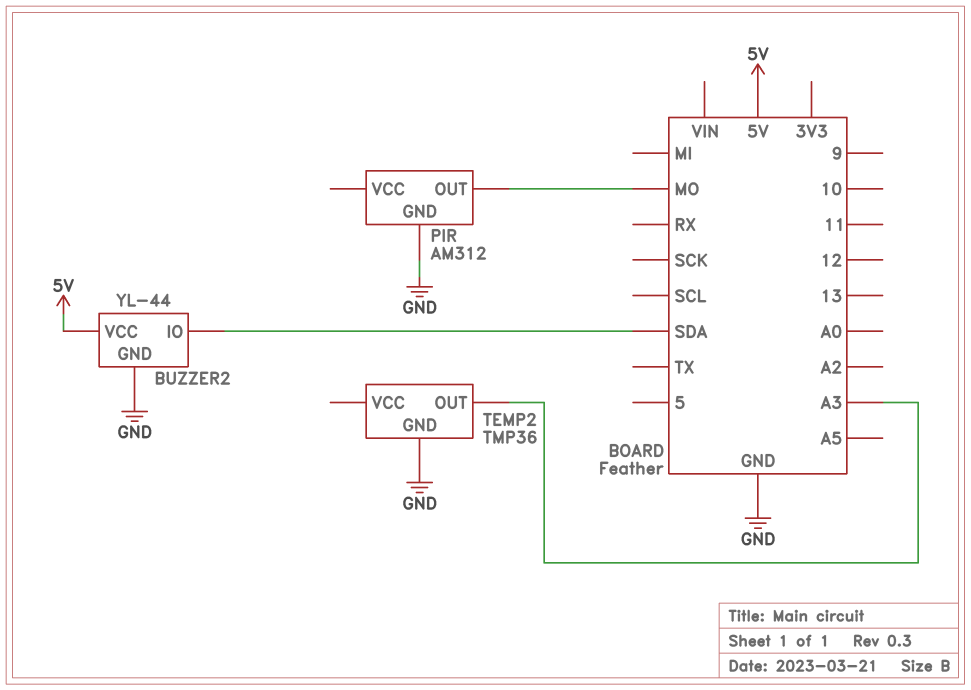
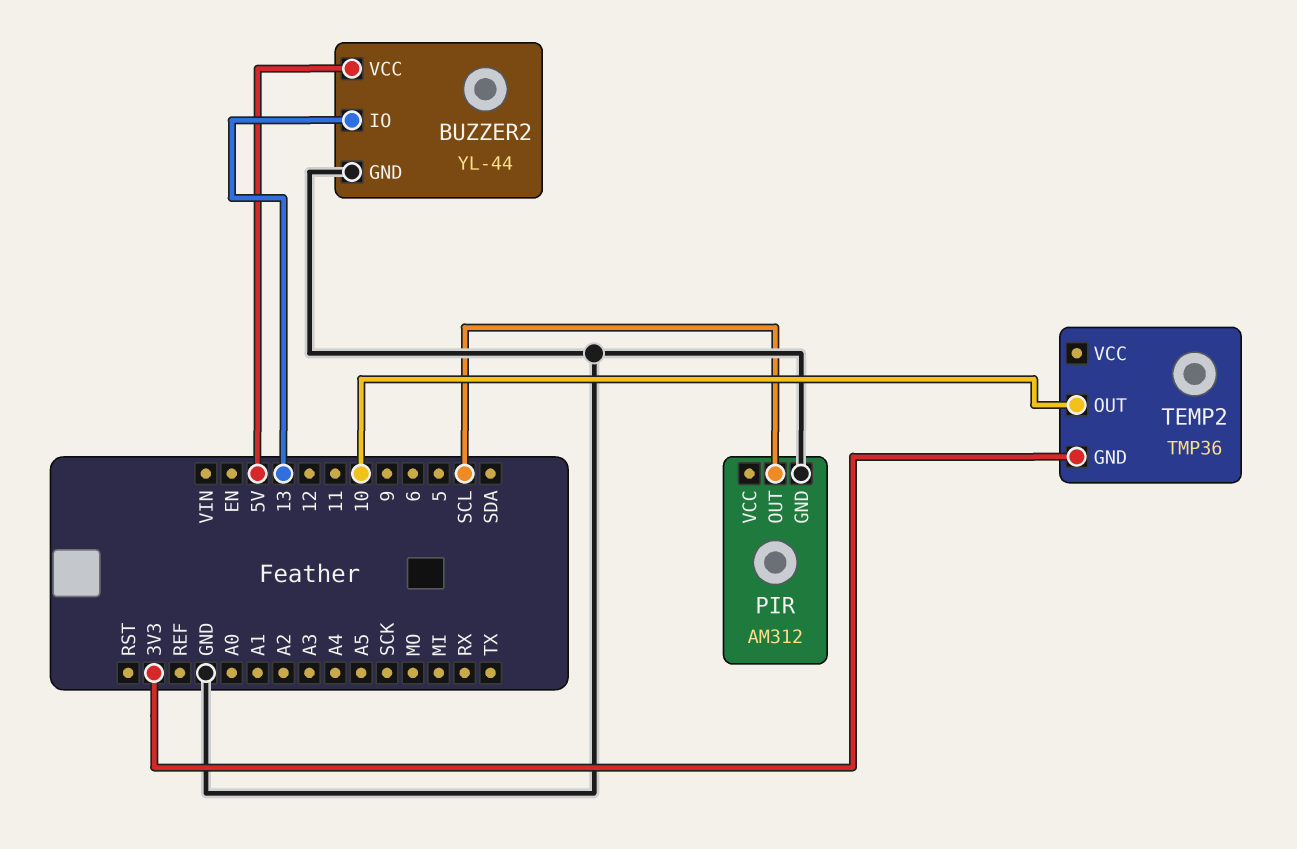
BUZZER2 pin IO: SDA -> 13
PIR pin OUT: MO -> SCL
TEMP2 pin GND: GND -> 3V3
TEMP2 pin OUT: A3 -> 10

